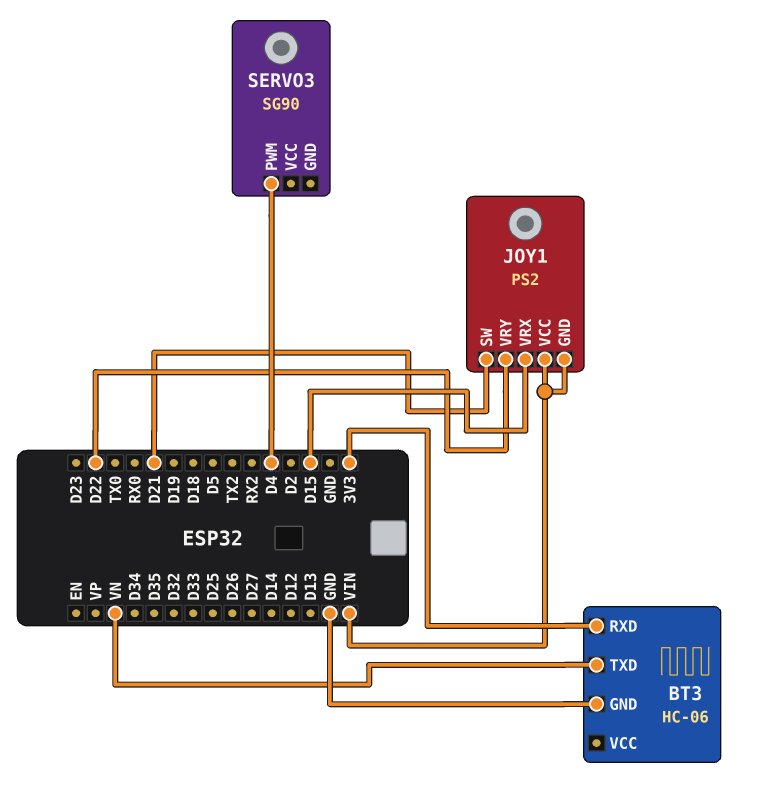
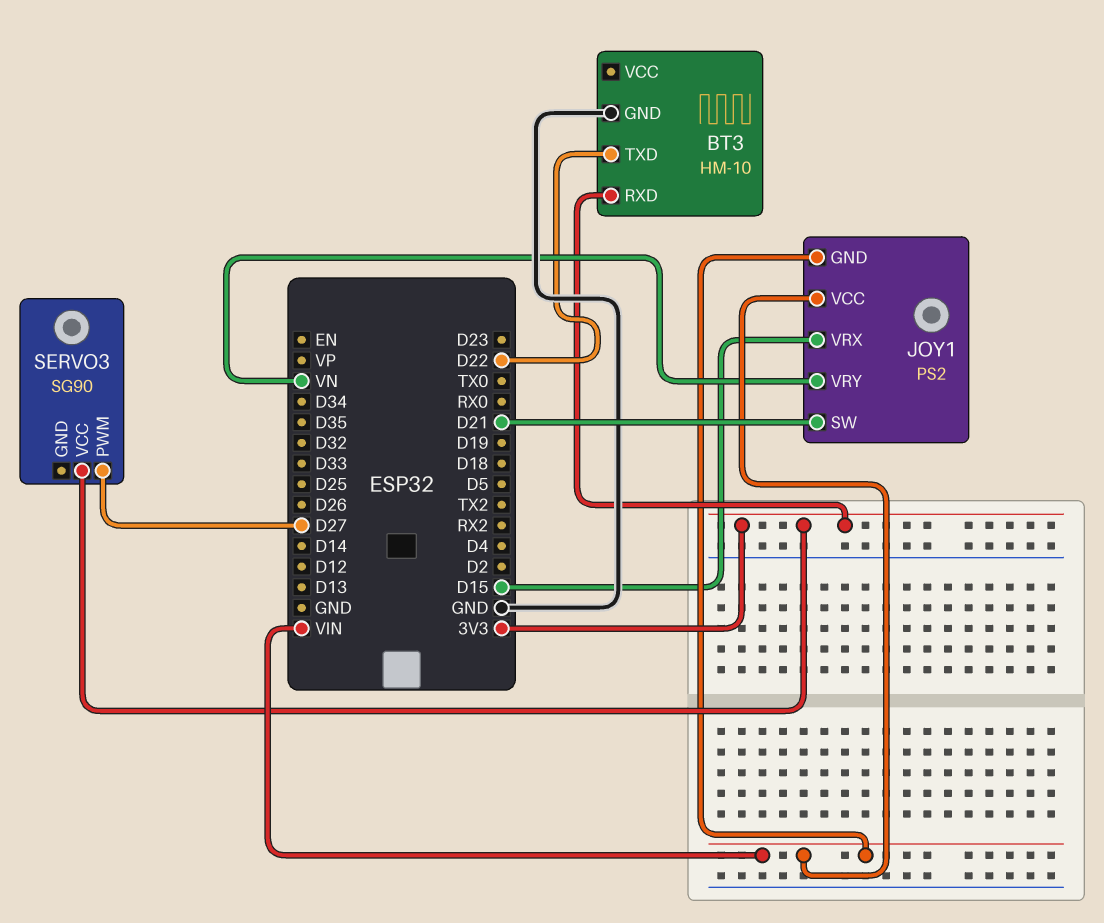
BT3: HC-06 -> HM-10
BT3 pin TXD: VN -> D22
JOY1 pin VRY: D22 -> VN
SERVO3 pin PWM: D4 -> D27
SERVO3 pin VCC: none -> 3V3

